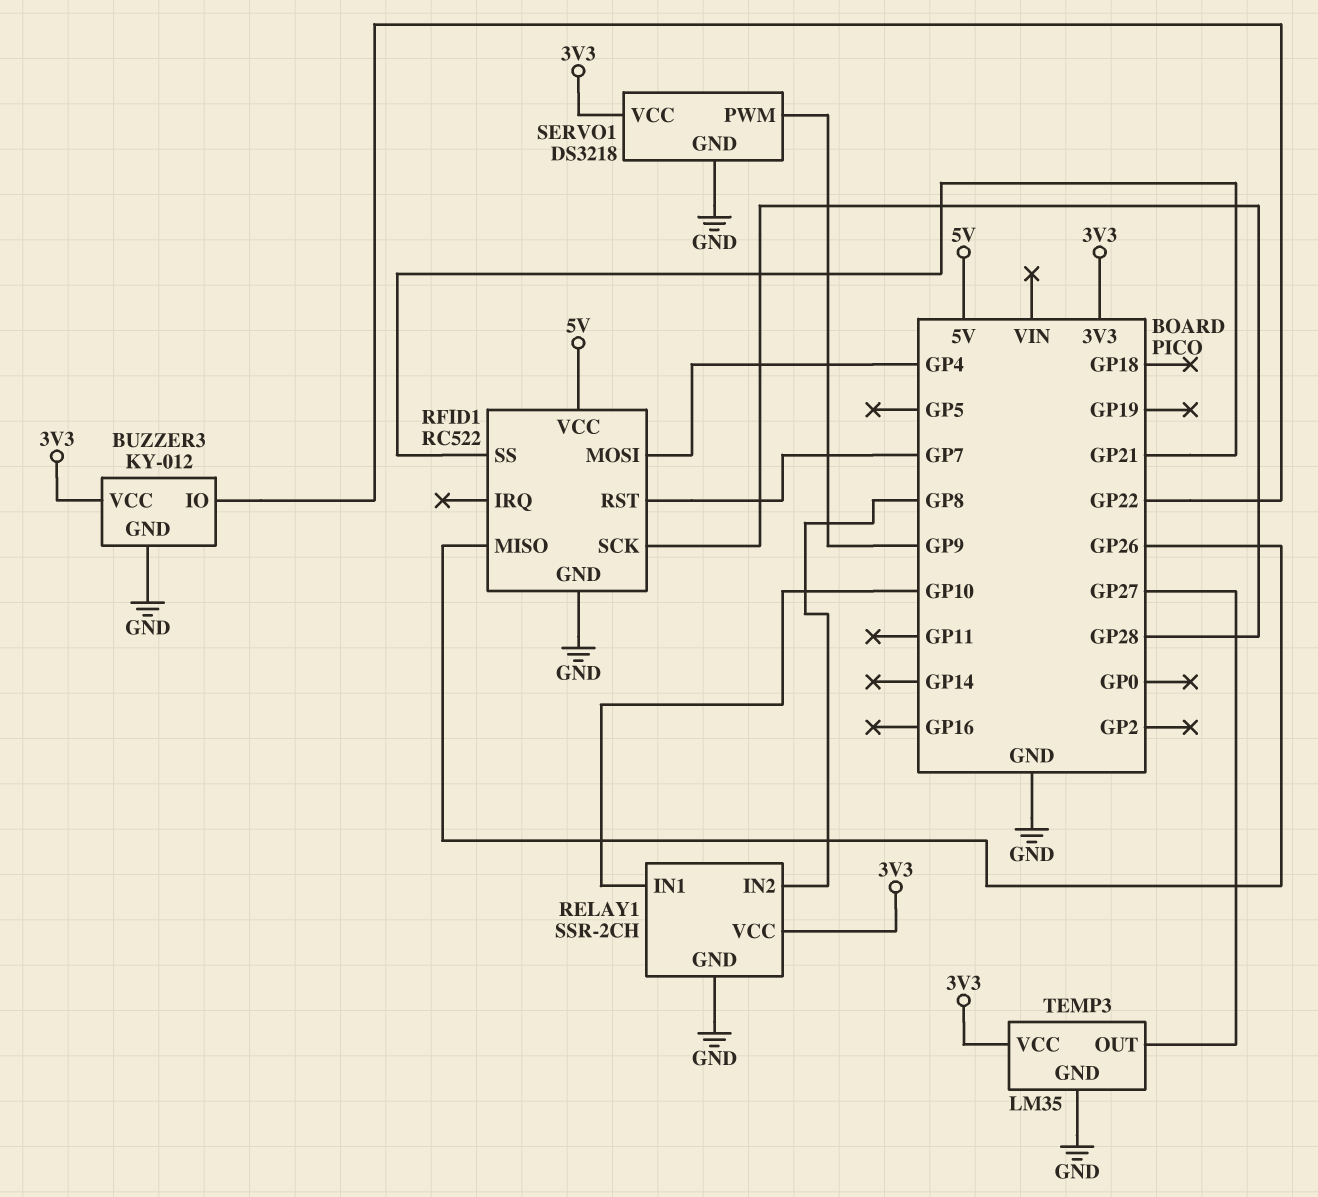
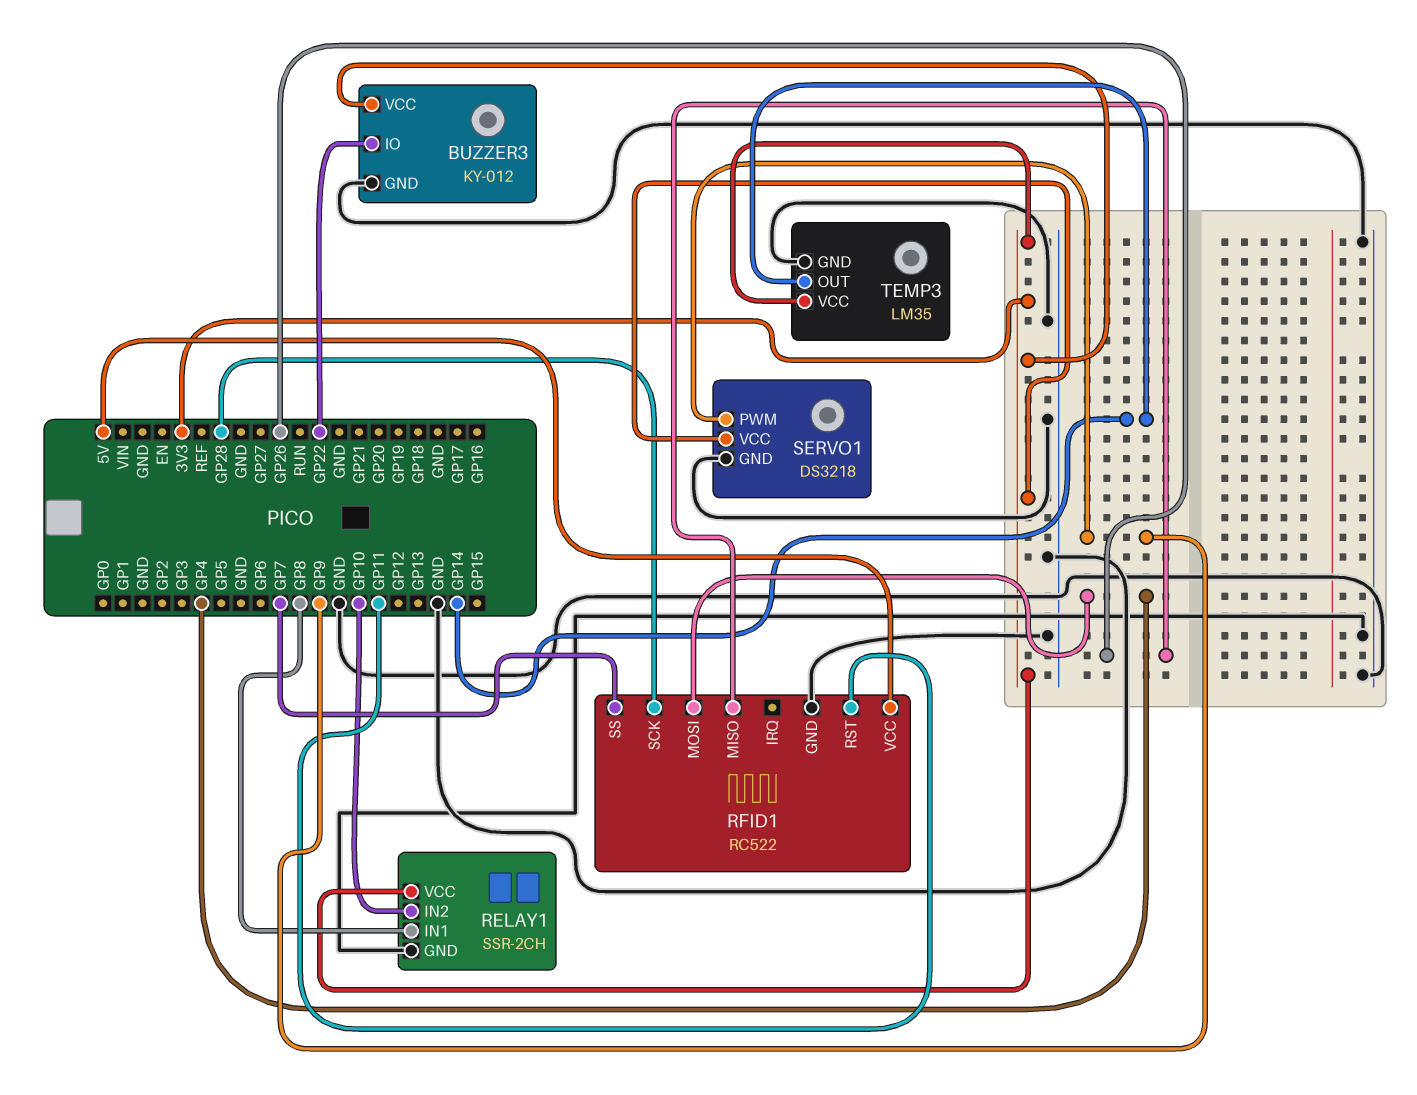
RELAY1 pin IN1: GP10 -> GP8
RELAY1 pin IN2: GP8 -> GP10
RFID1 pin RST: GP7 -> GP11
RFID1 pin SS: GP21 -> GP7
TEMP3 pin OUT: GP27 -> GP14

